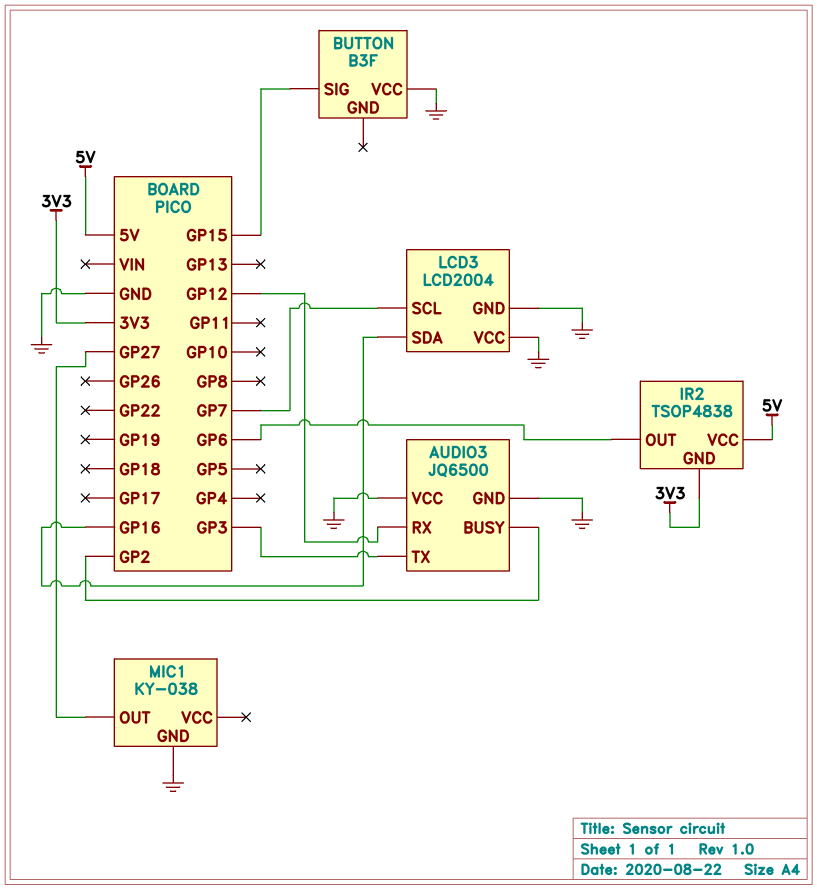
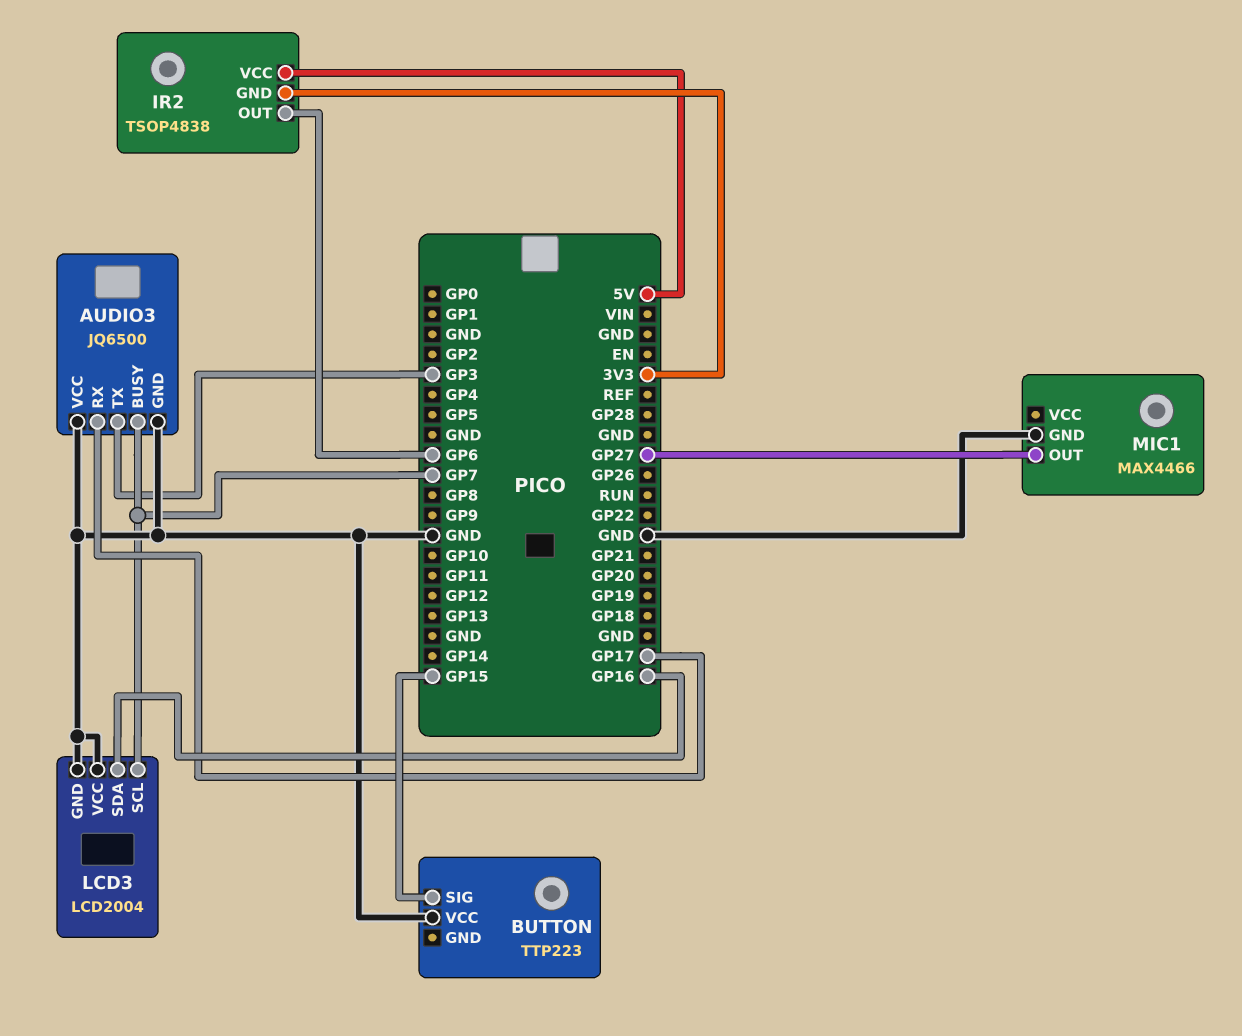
AUDIO3 pin BUSY: GP2 -> GP7
AUDIO3 pin RX: GP12 -> GP17
BUTTON: B3F -> TTP223
MIC1: KY-038 -> MAX4466

